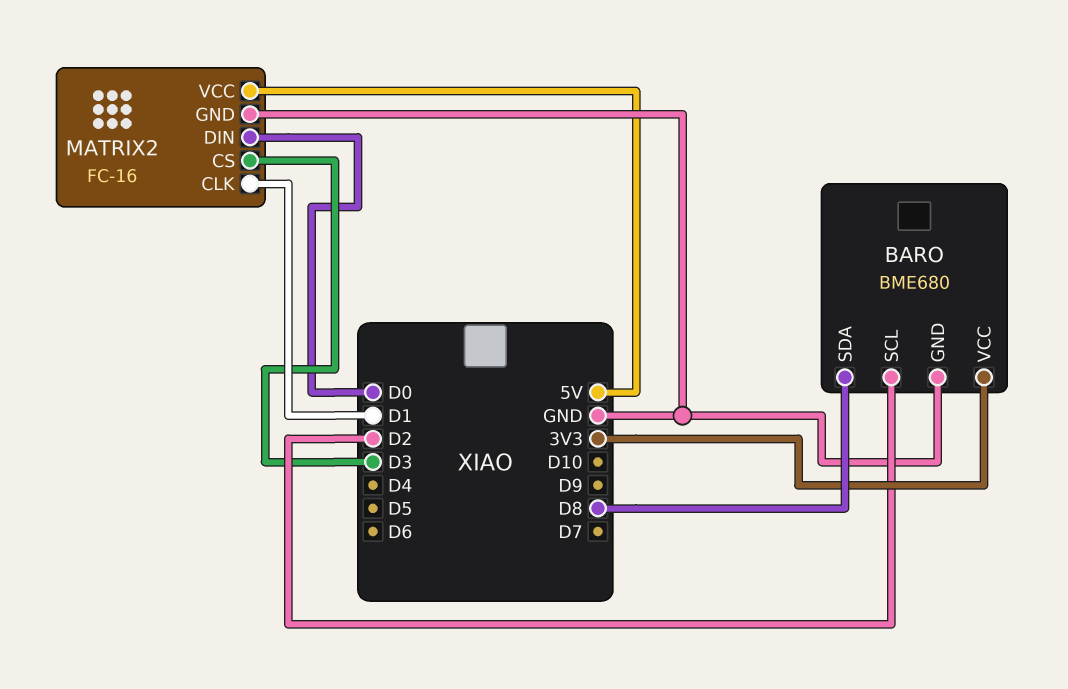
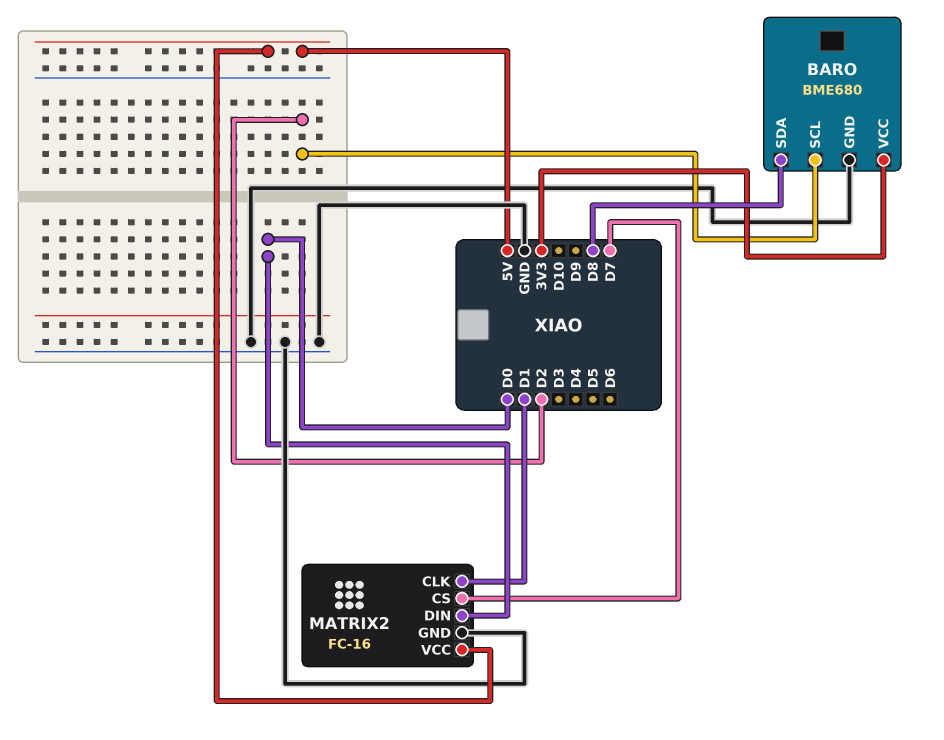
MATRIX2 pin CS: D3 -> D7

